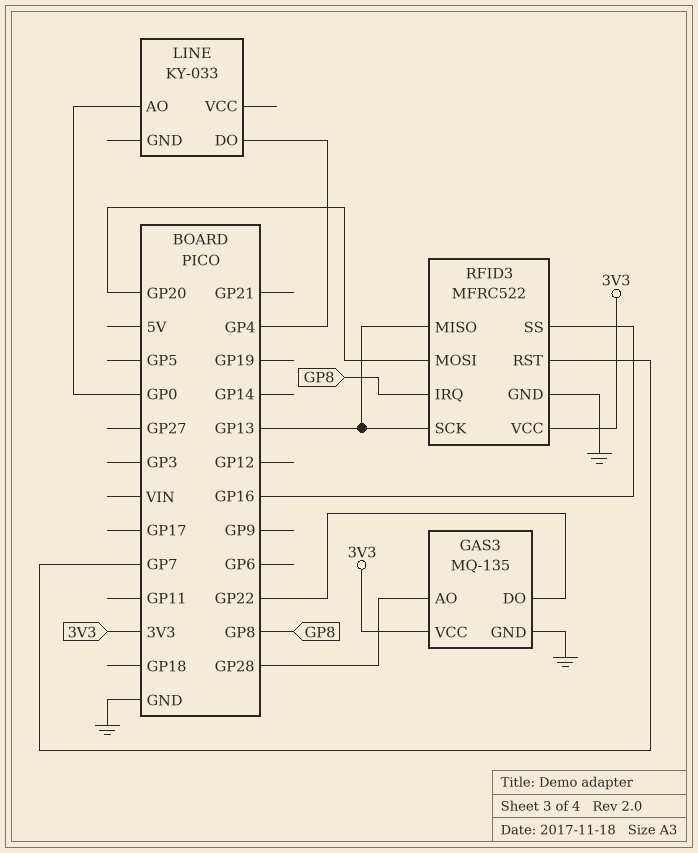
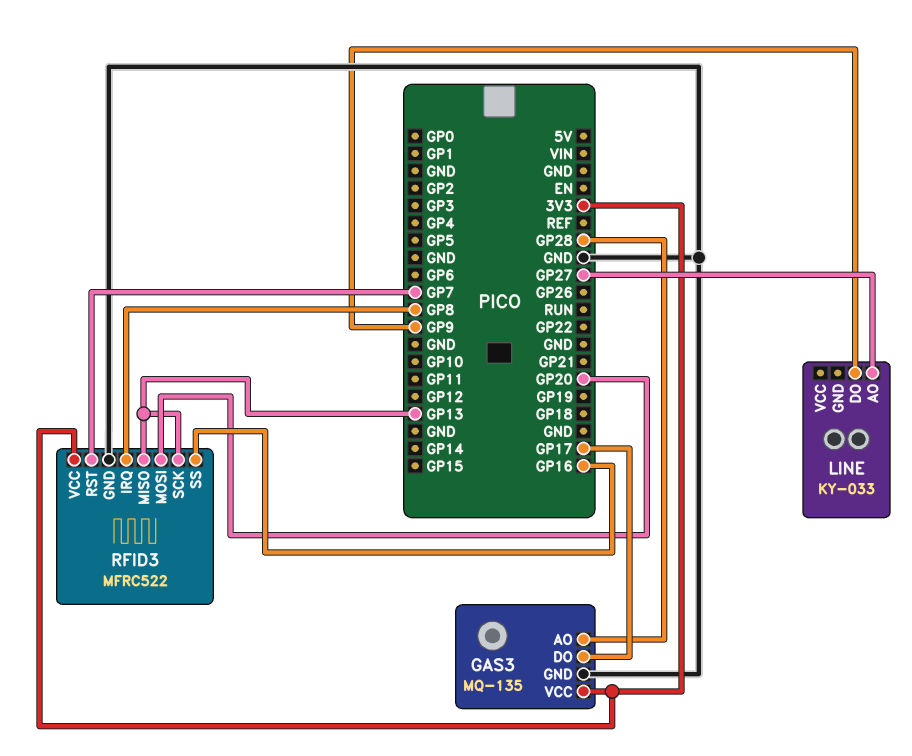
GAS3 pin DO: GP22 -> GP17
LINE pin AO: GP0 -> GP27
LINE pin DO: GP4 -> GP9

